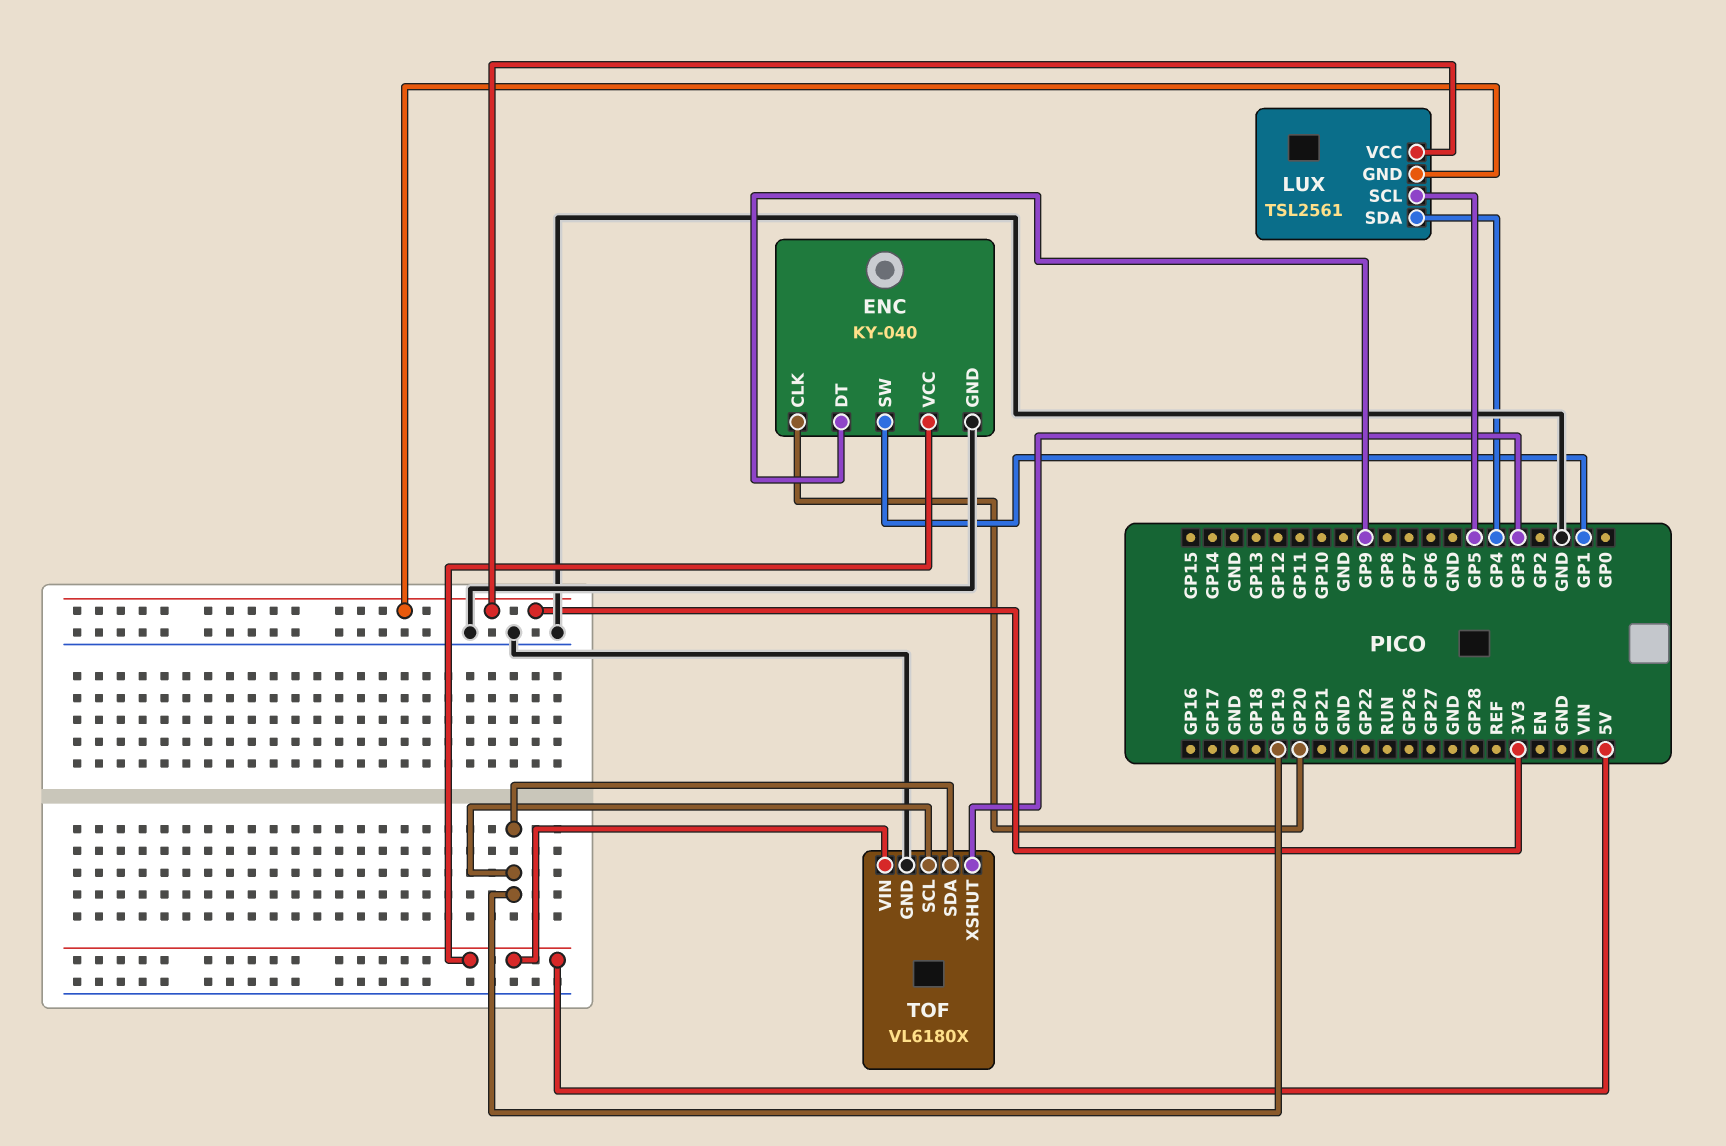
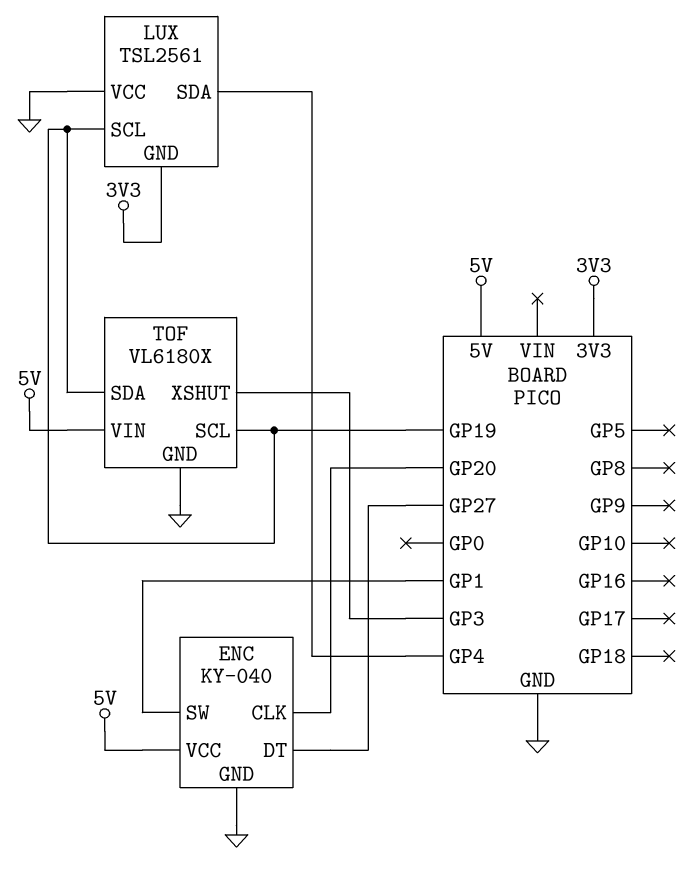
ENC pin DT: GP9 -> GP27
LUX pin SCL: GP5 -> GP19
LUX pin VCC: 3V3 -> GND

